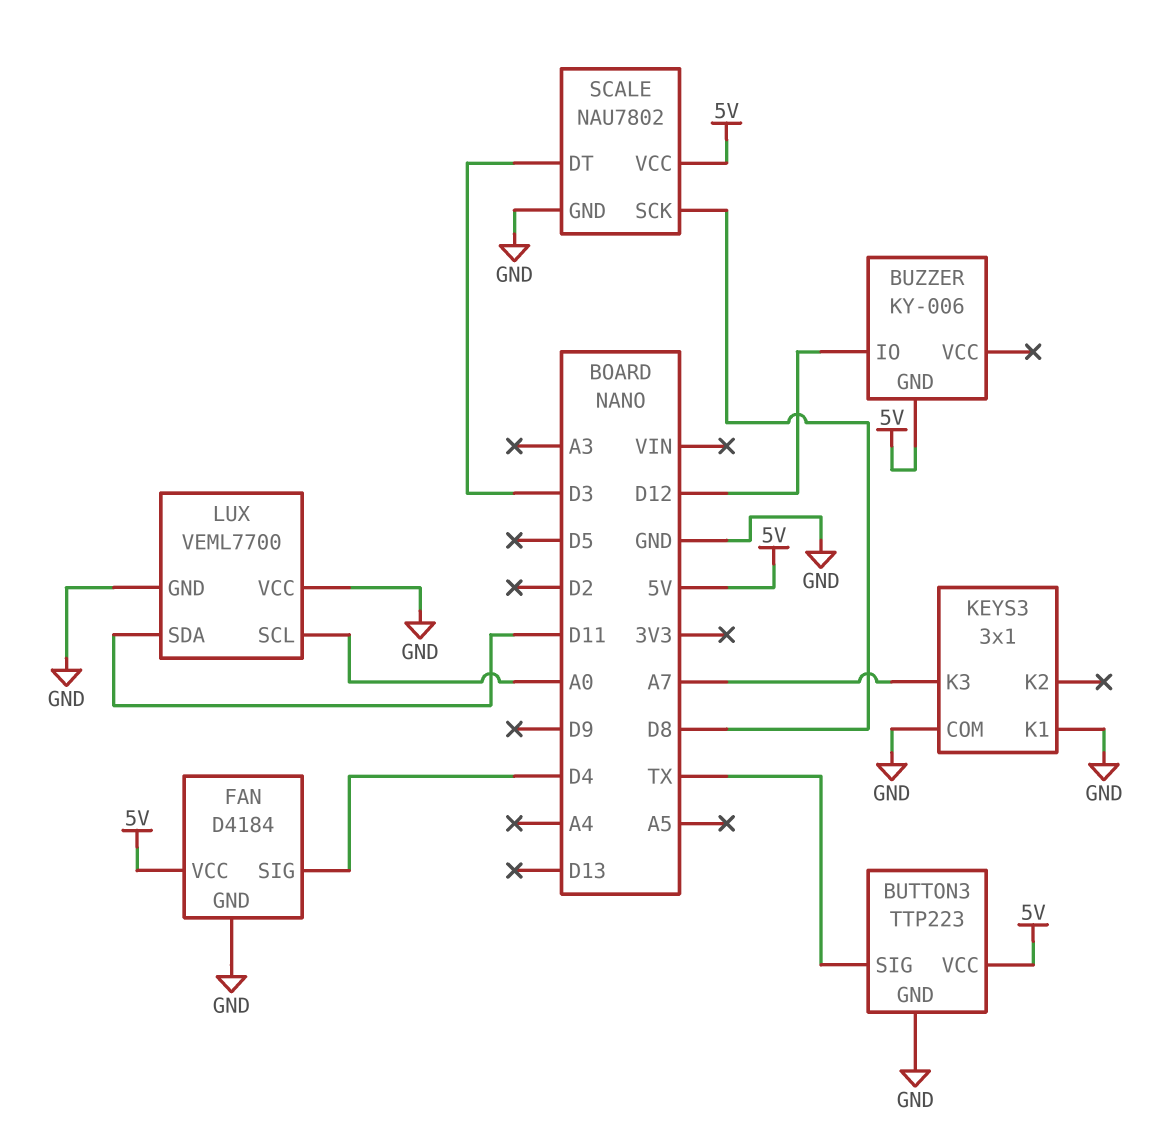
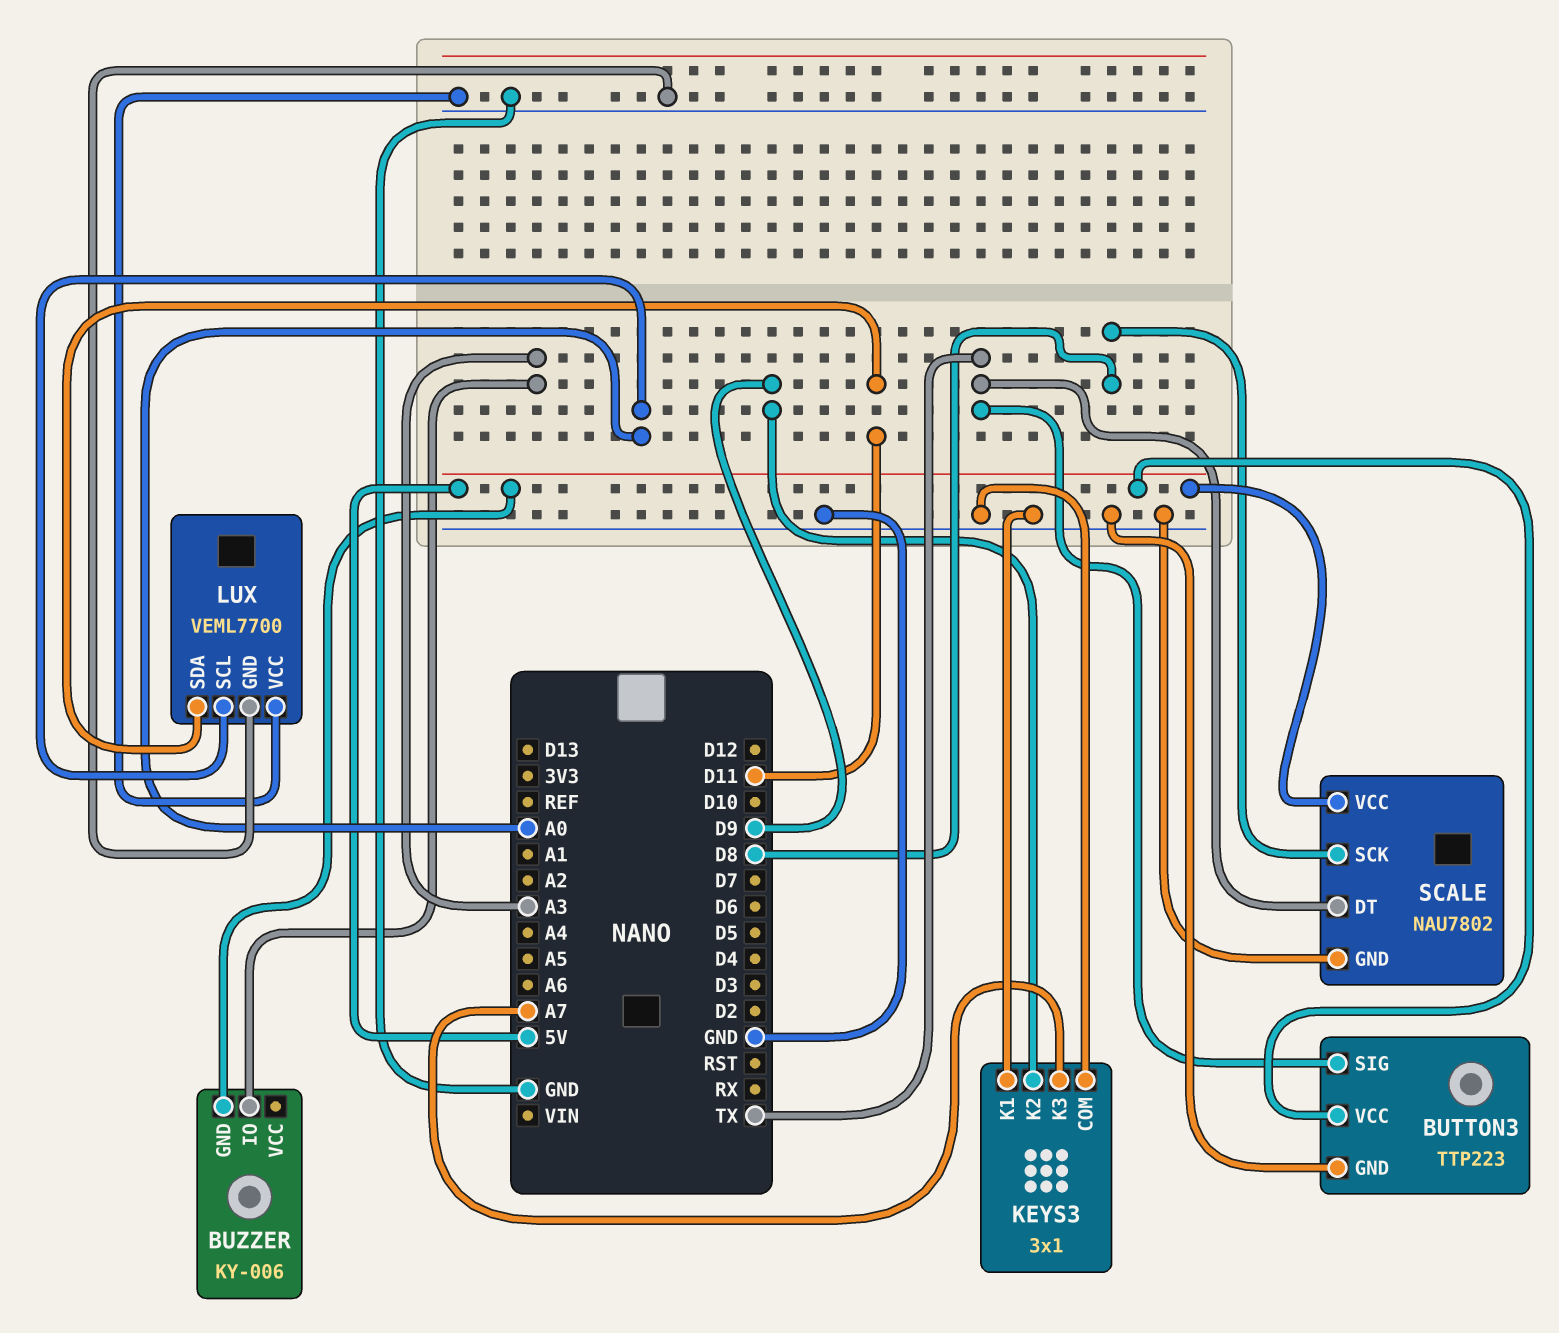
BUZZER pin IO: D12 -> A3
FAN: D4184 -> none
FAN pin GND: GND -> none
FAN pin SIG: D4 -> none
FAN pin VCC: 5V -> none
KEYS3 pin K2: none -> D9
SCALE pin DT: D3 -> TX

